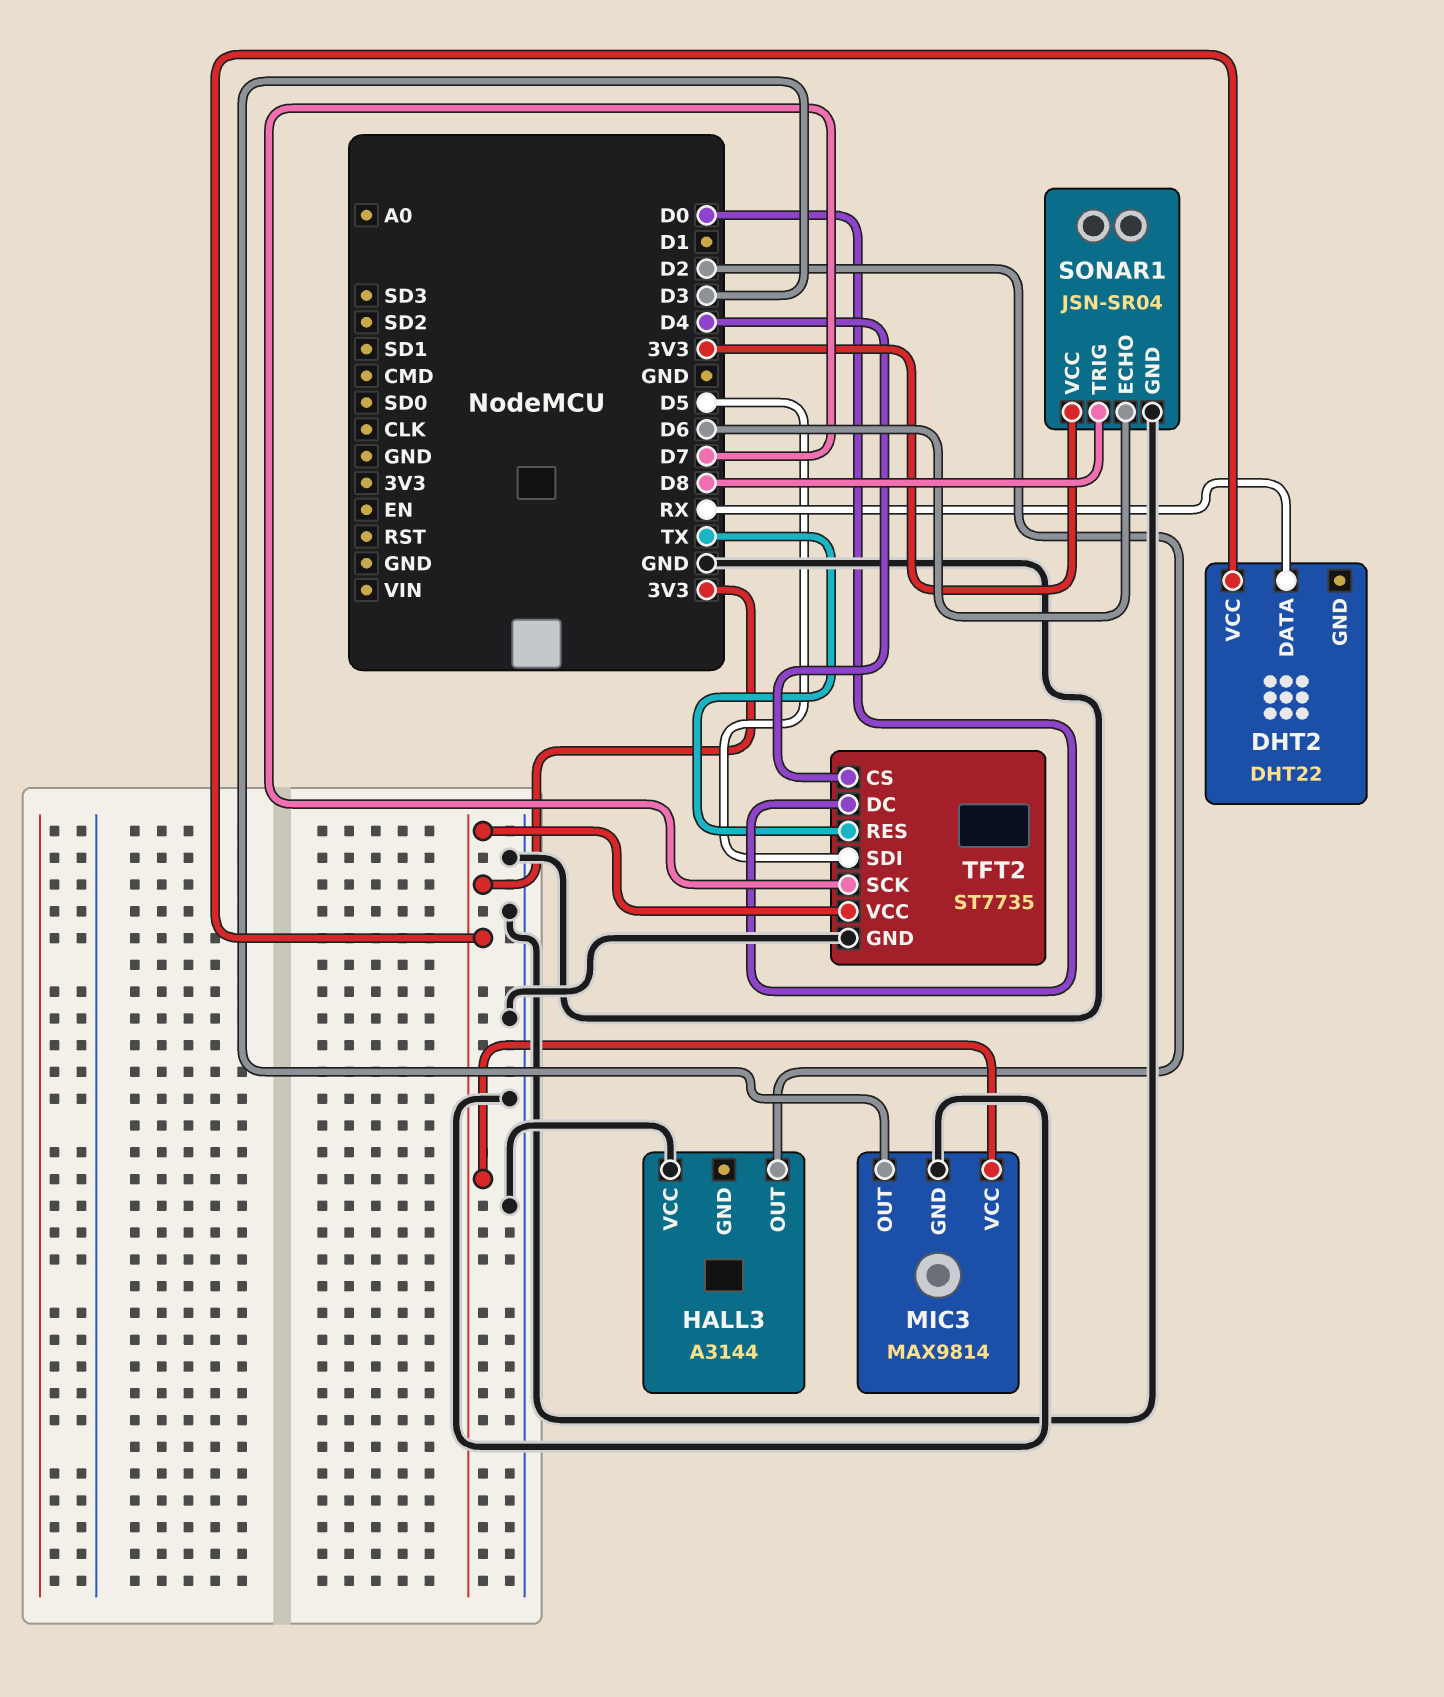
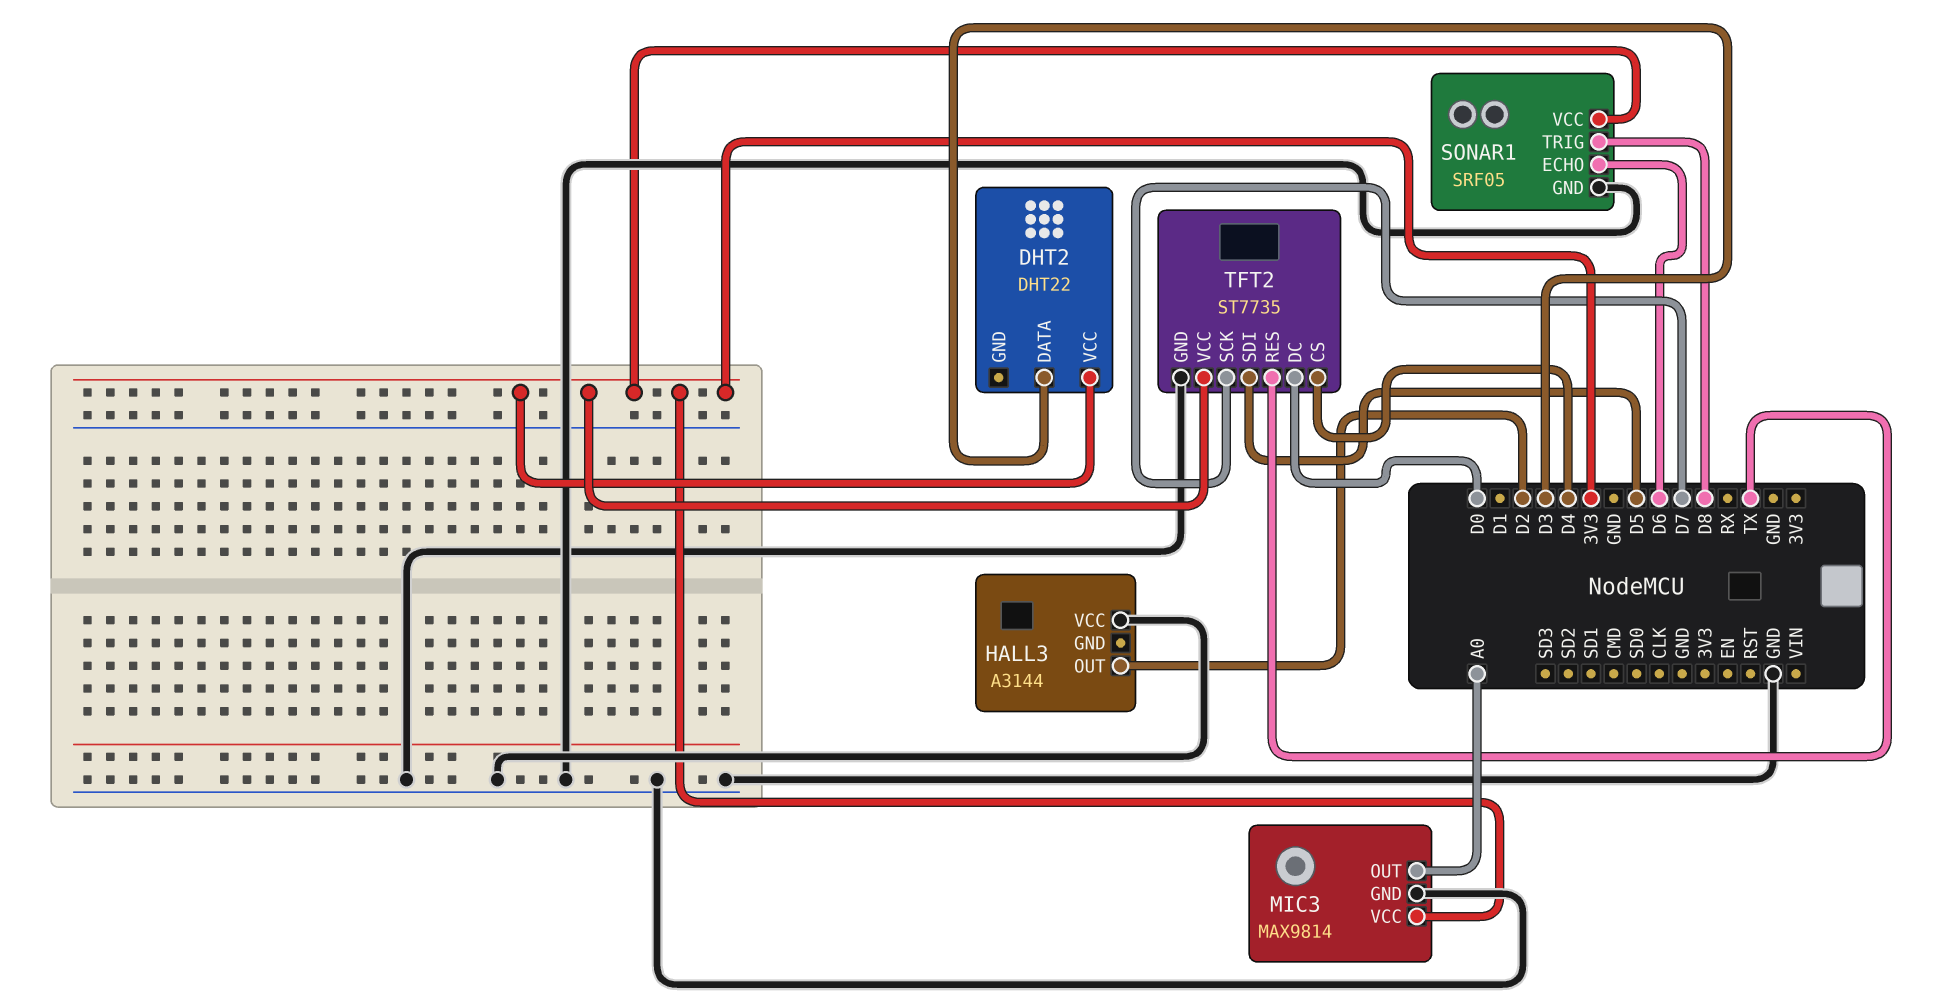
DHT2 pin DATA: RX -> D3
MIC3 pin OUT: D3 -> A0
SONAR1: JSN-SR04 -> SRF05

